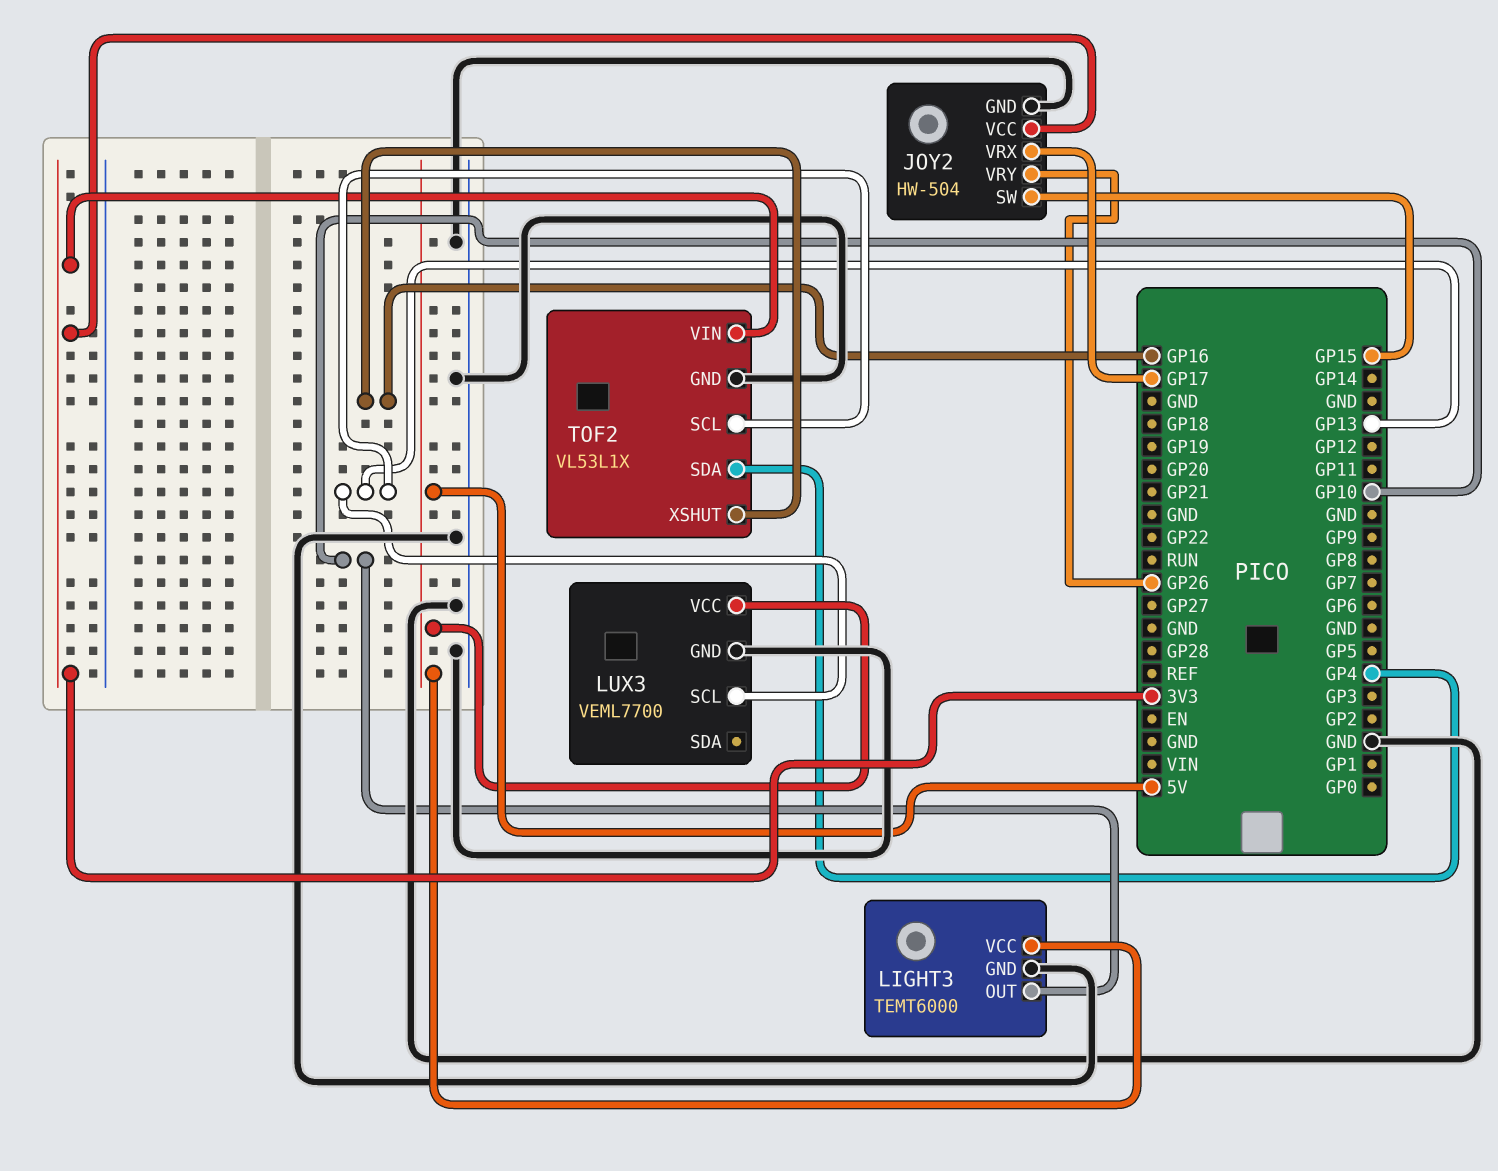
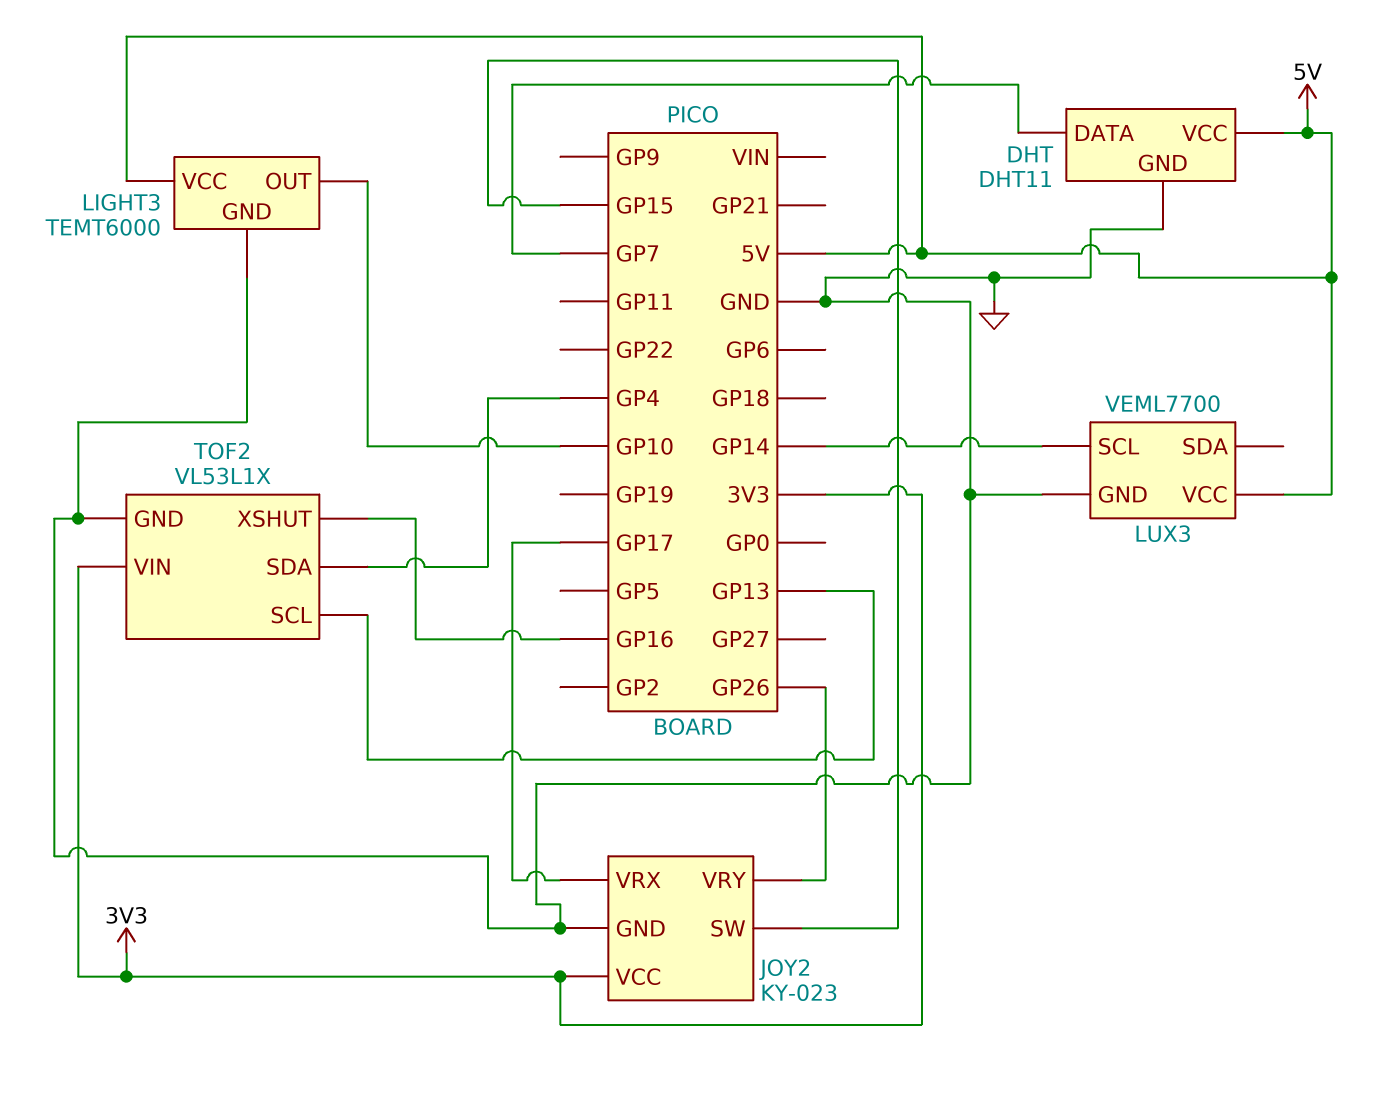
DHT: none -> DHT11
DHT pin DATA: none -> GP7
DHT pin GND: none -> GND
DHT pin VCC: none -> 5V
JOY2: HW-504 -> KY-023
LUX3 pin SCL: GP13 -> GP14

